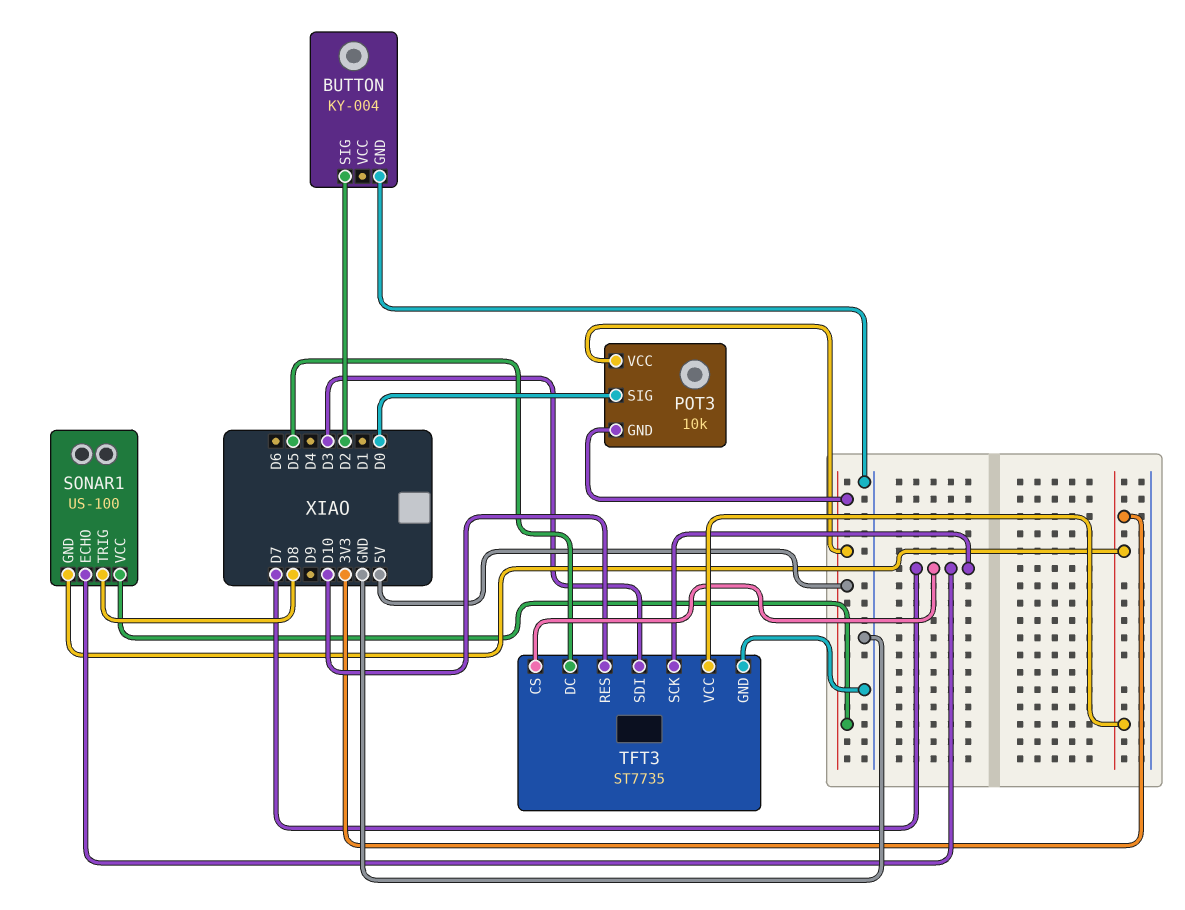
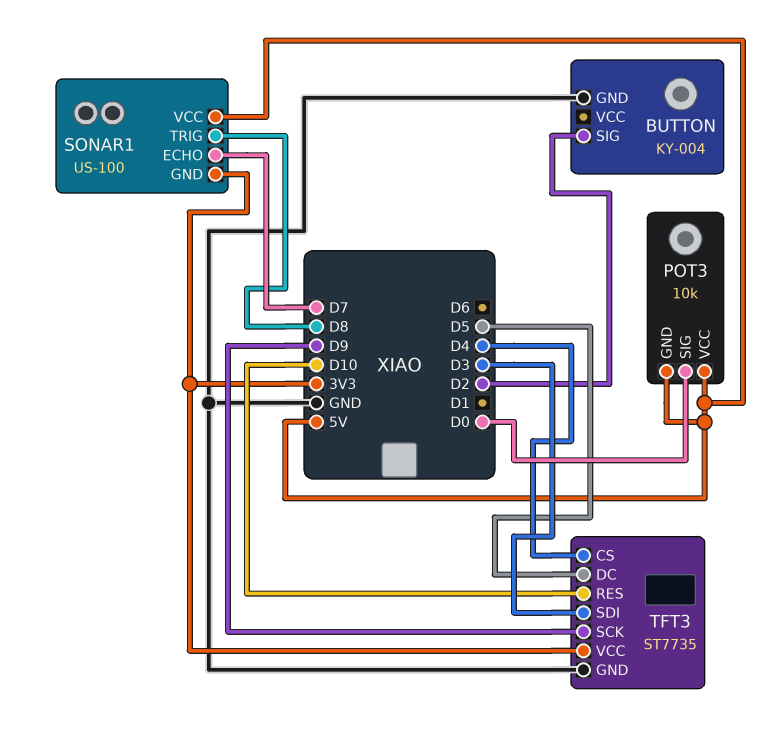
TFT3 pin CS: D7 -> D4
TFT3 pin SCK: D7 -> D9

